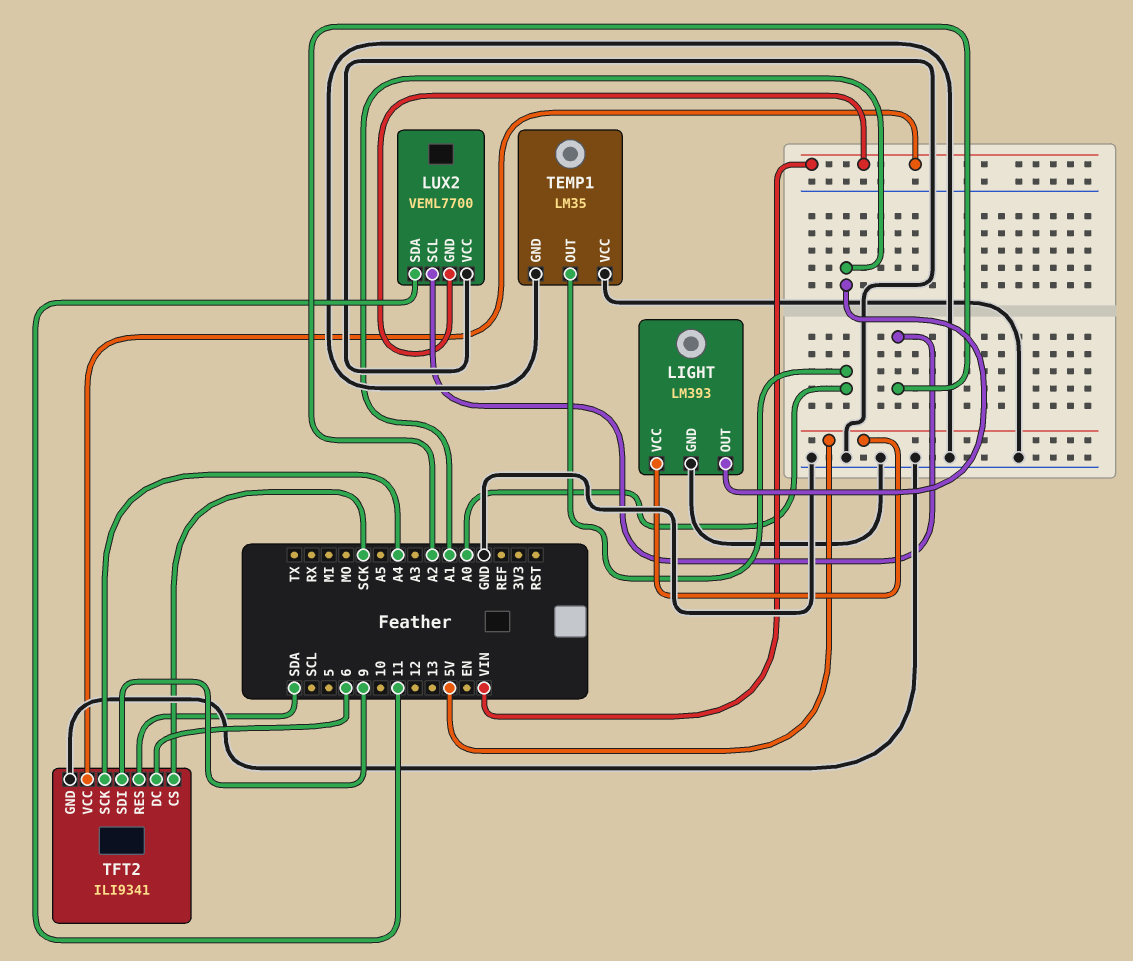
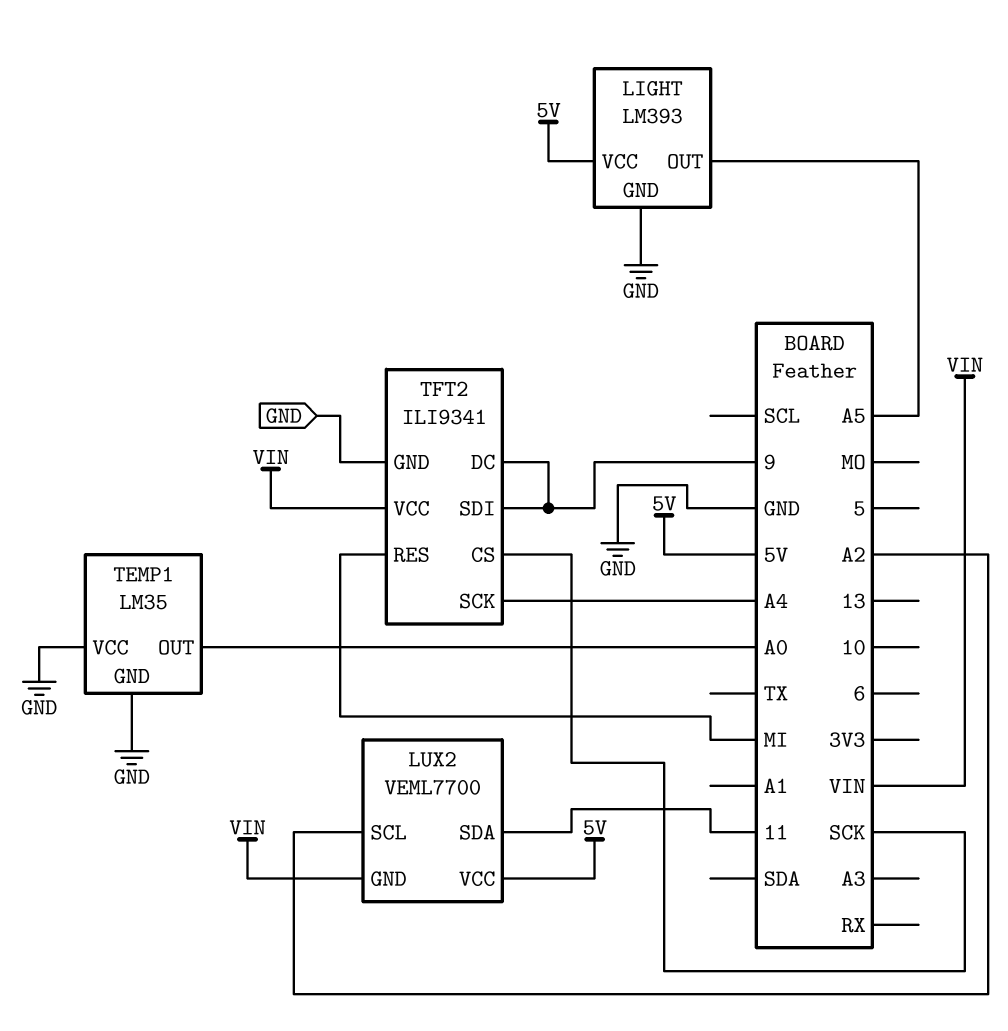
LIGHT pin OUT: A1 -> A5
LUX2 pin VCC: GND -> 5V
TFT2 pin DC: 6 -> 9
TFT2 pin RES: SDA -> MI

